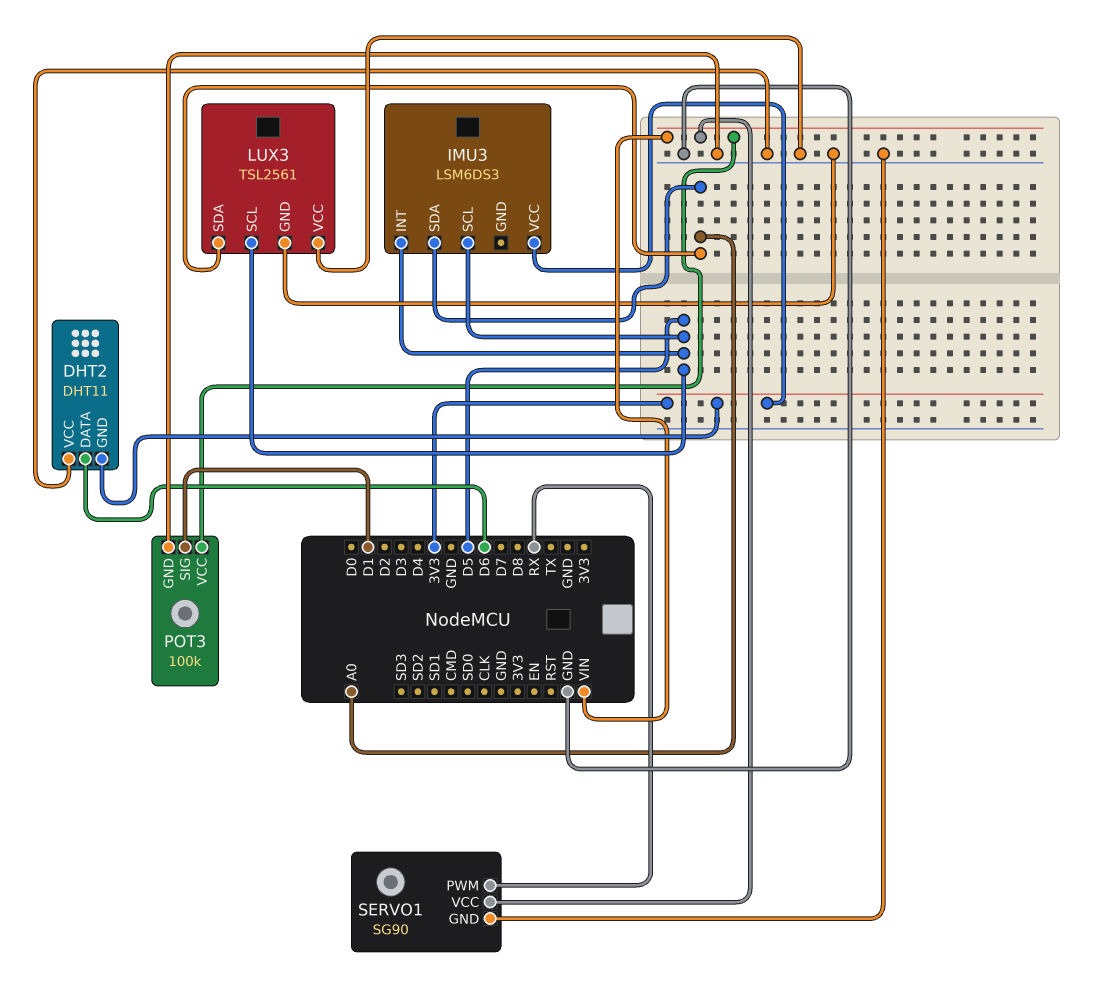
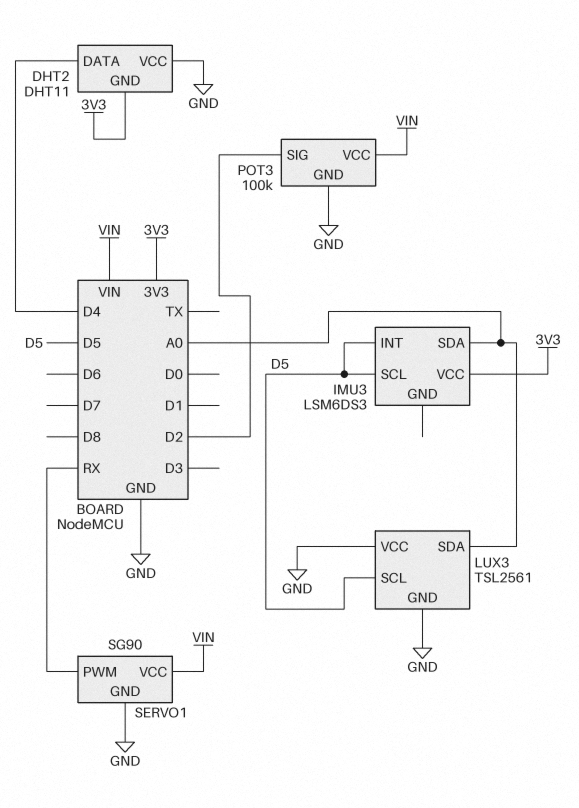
DHT2 pin DATA: D6 -> D4
POT3 pin SIG: D1 -> D2

